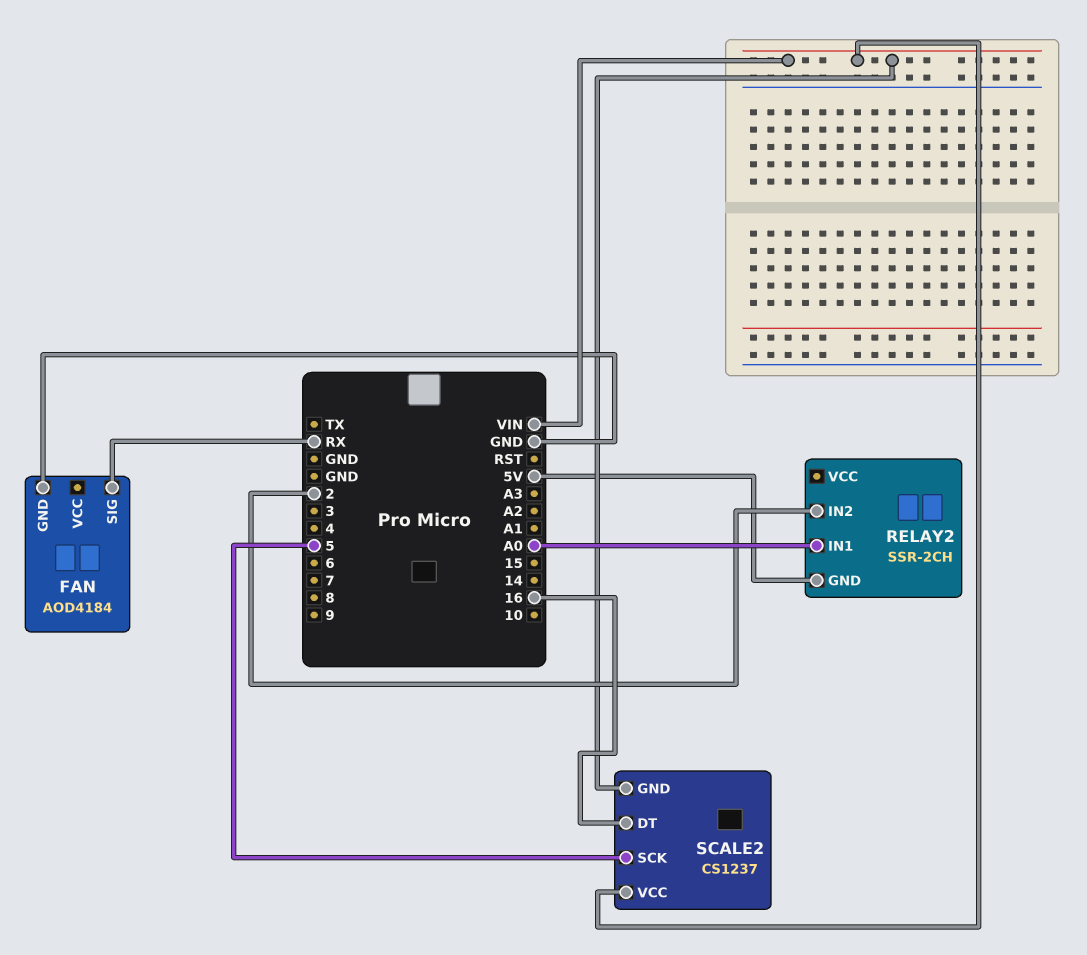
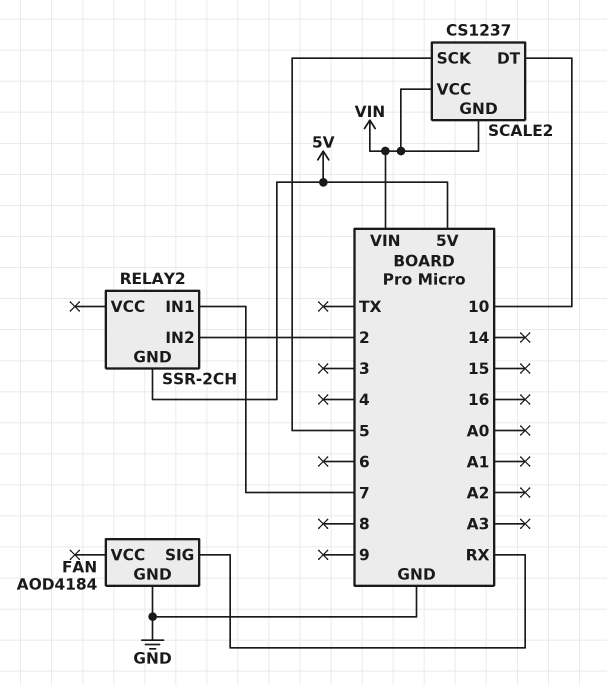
RELAY2 pin IN1: A0 -> 7
SCALE2 pin DT: 16 -> 10

